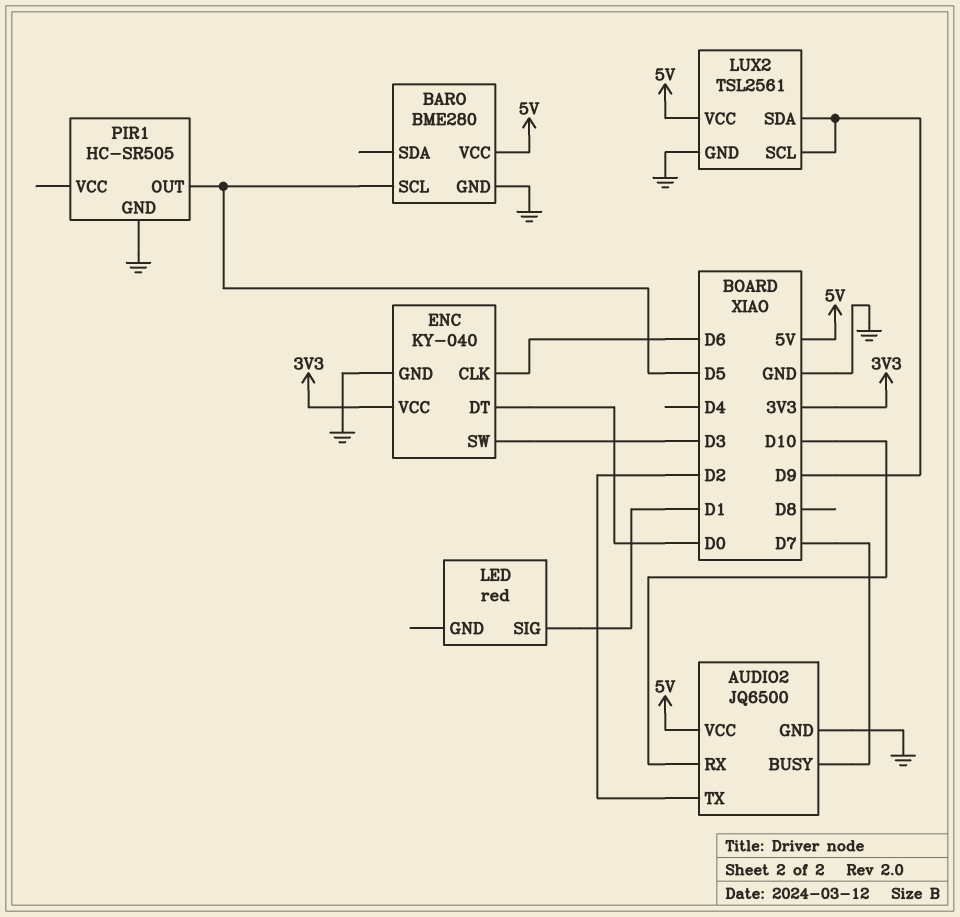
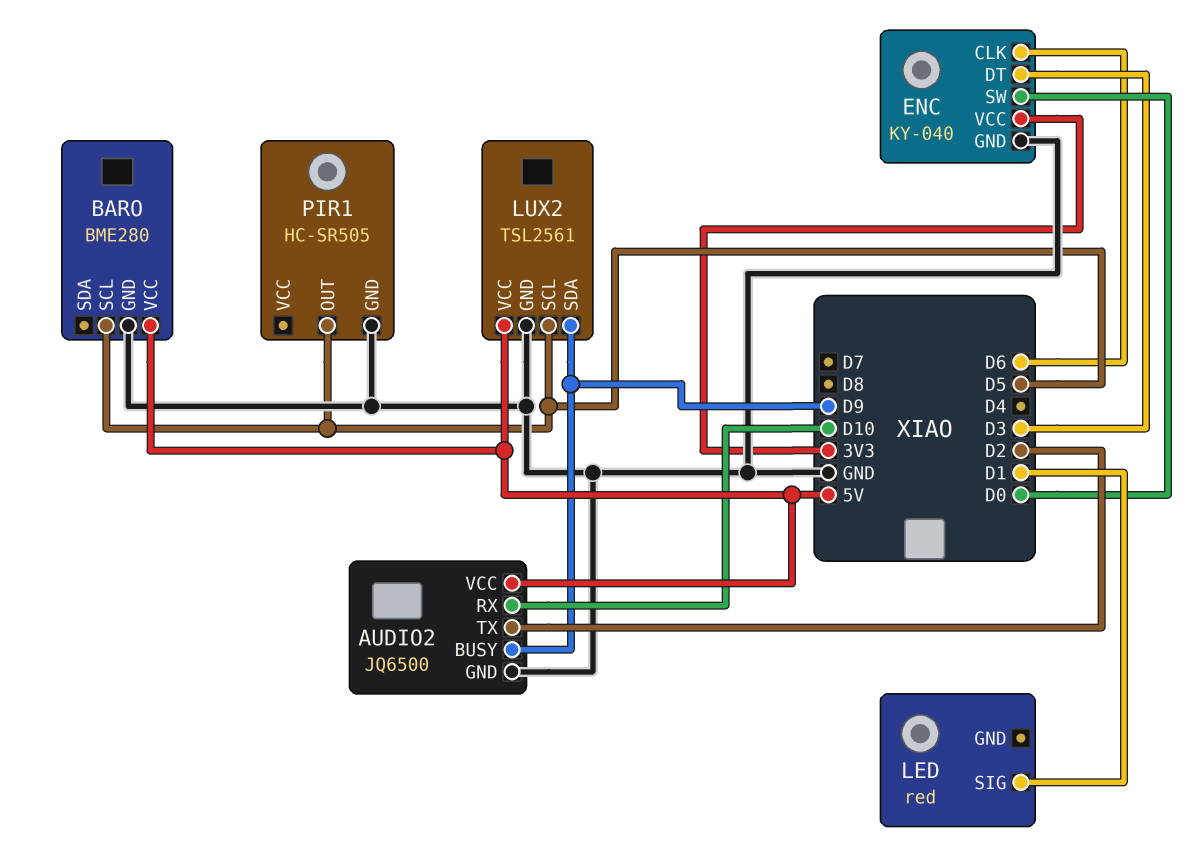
AUDIO2 pin BUSY: D7 -> D9
ENC pin DT: D0 -> D3
ENC pin SW: D3 -> D0
LUX2 pin SCL: D9 -> D5

